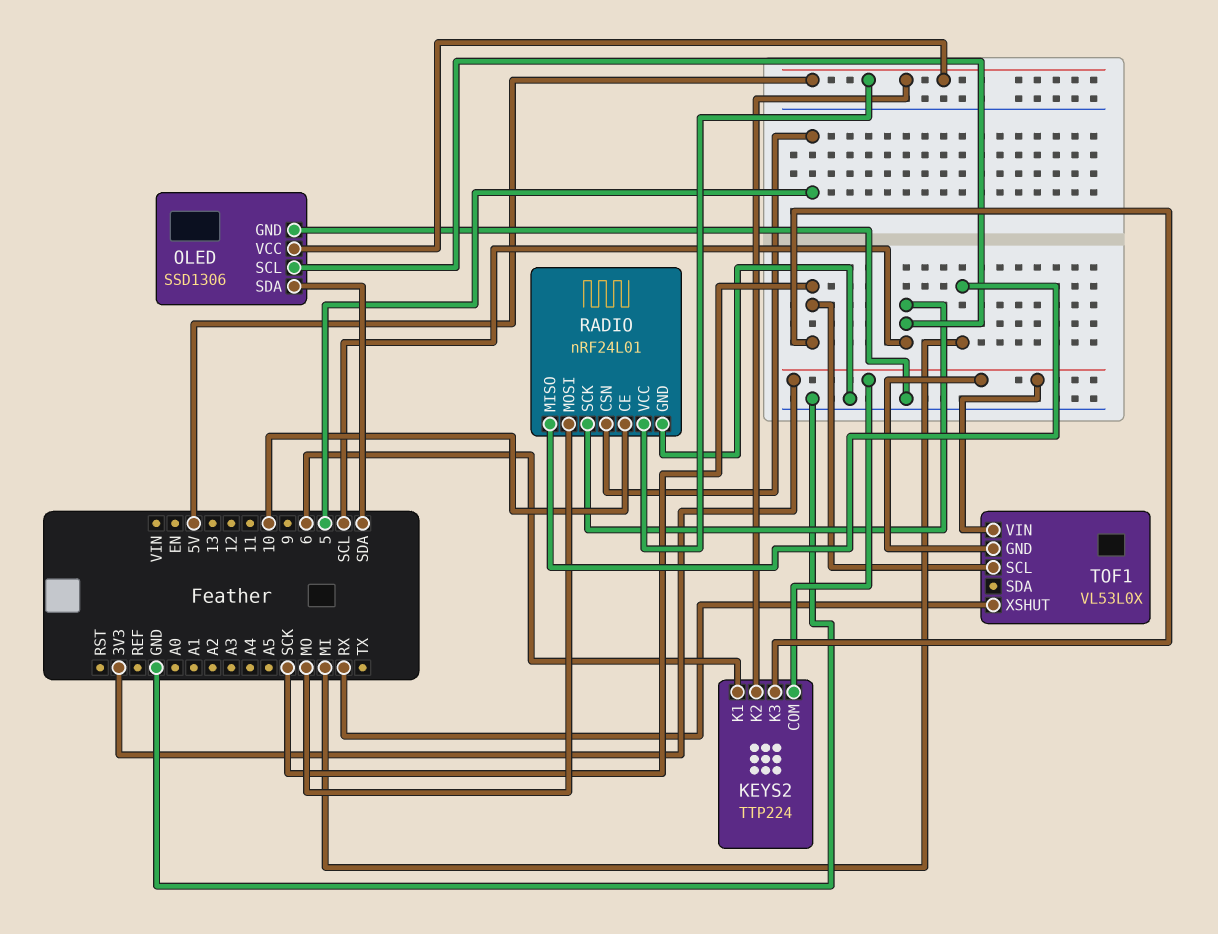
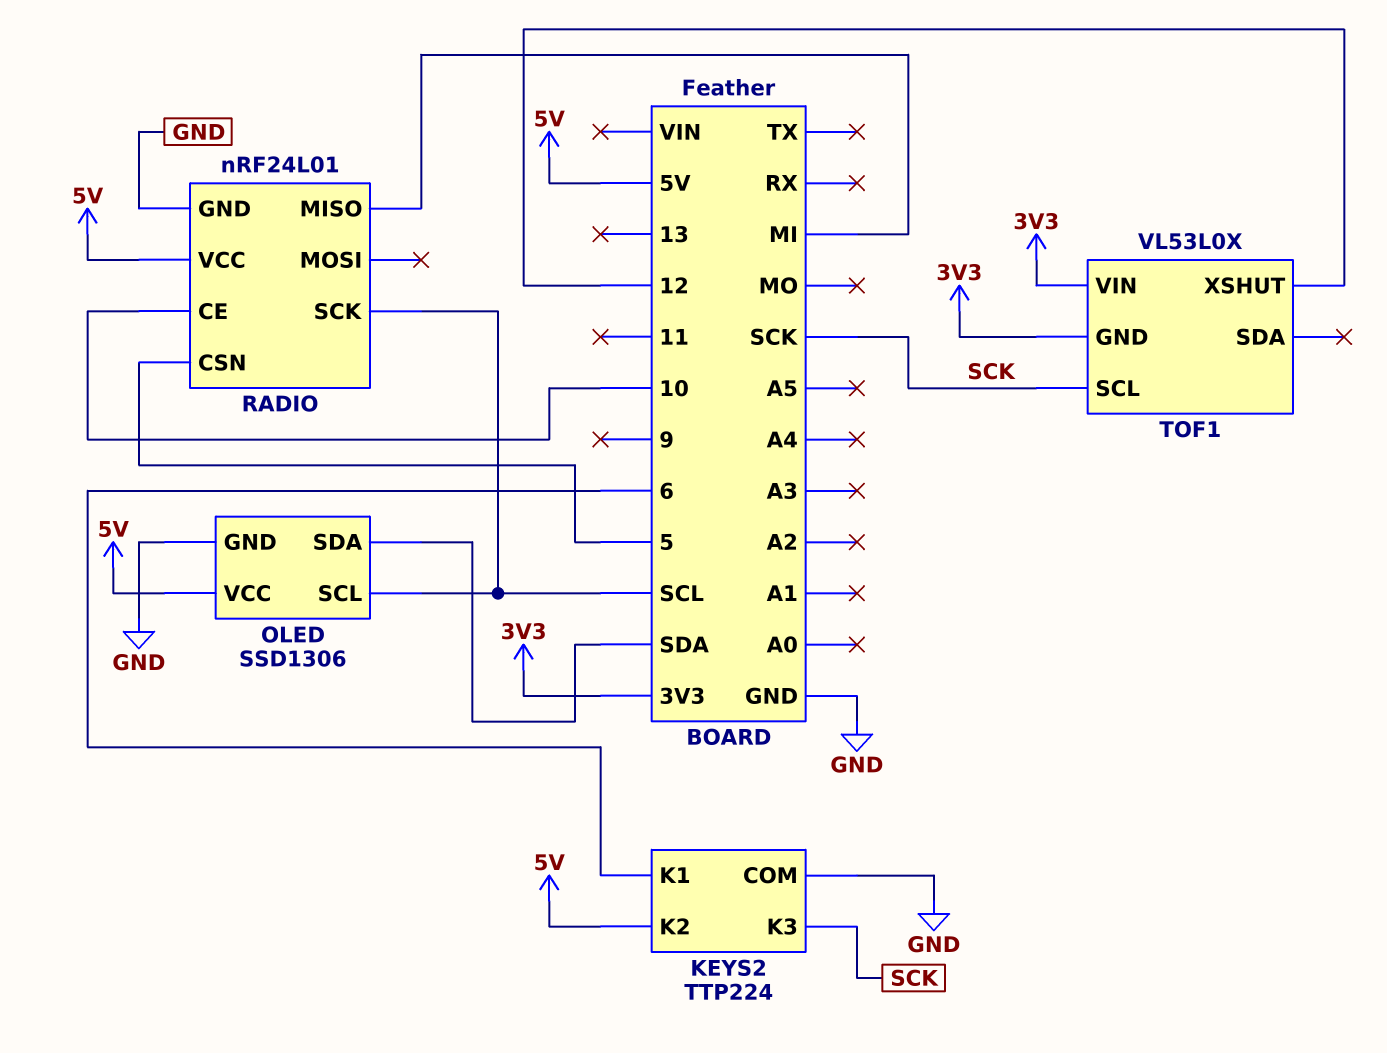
KEYS2 pin COM: 3V3 -> GND
RADIO pin MOSI: MO -> none
TOF1 pin XSHUT: RX -> 12

